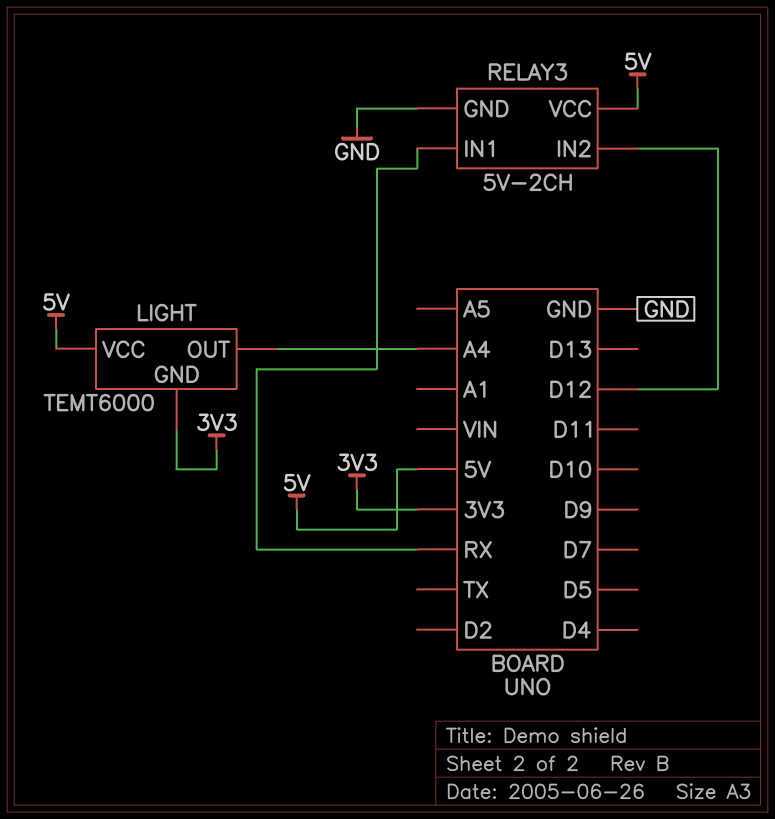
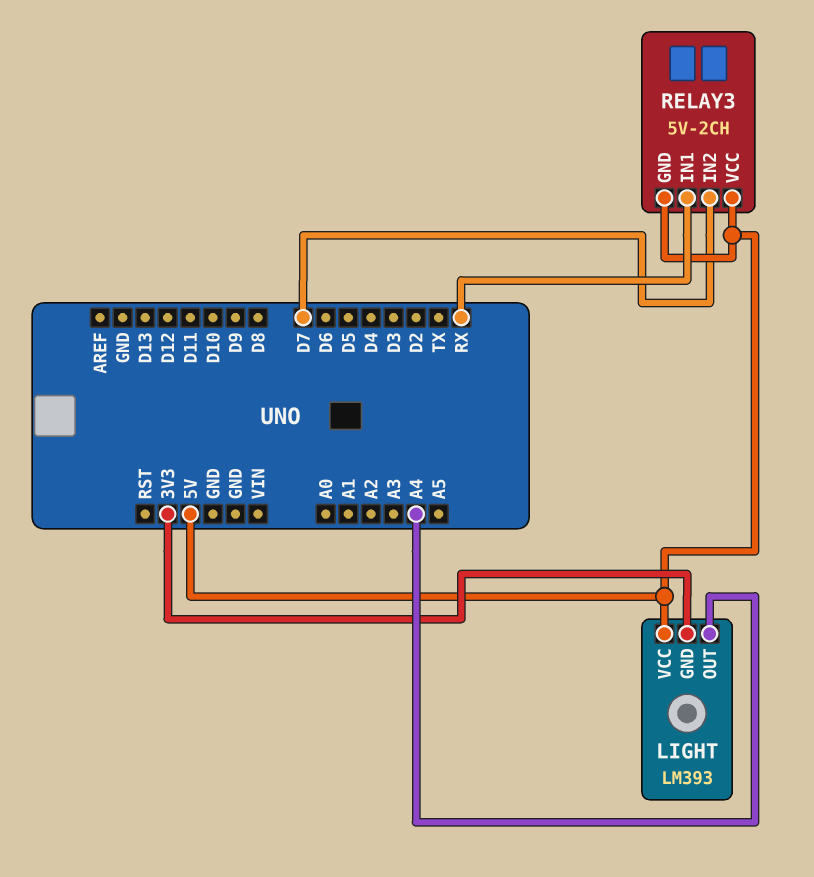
LIGHT: TEMT6000 -> LM393
RELAY3 pin GND: GND -> 5V
RELAY3 pin IN2: D12 -> D7

